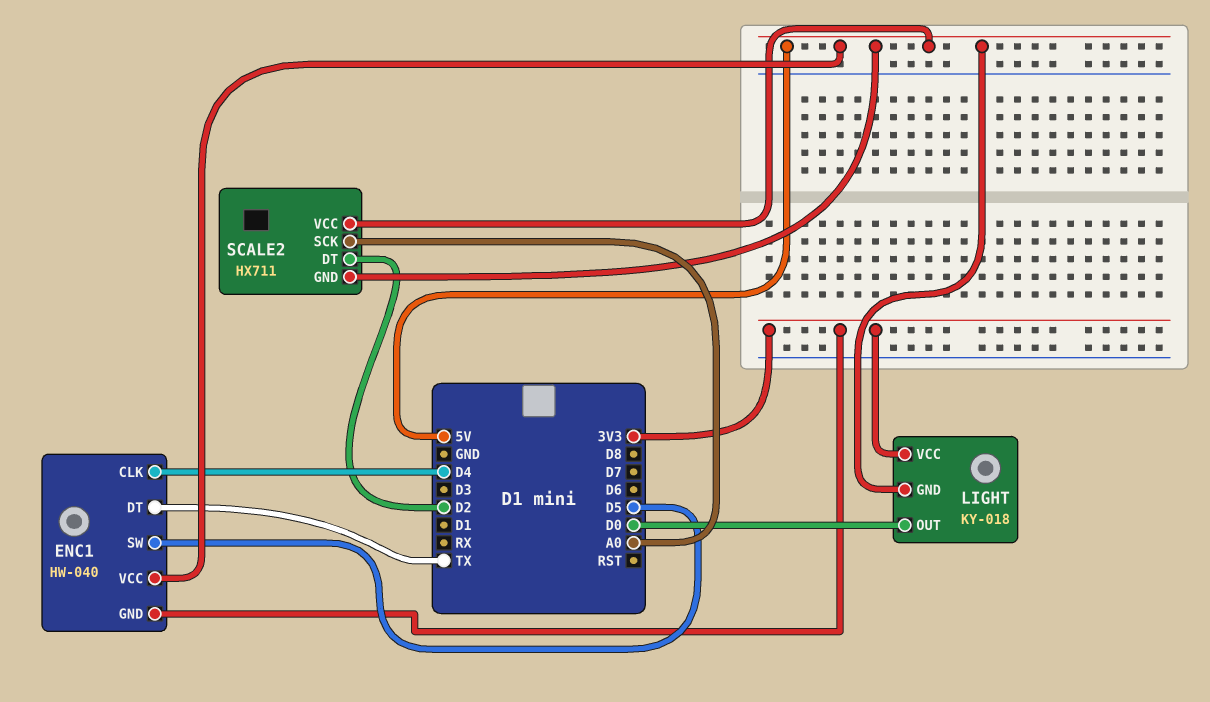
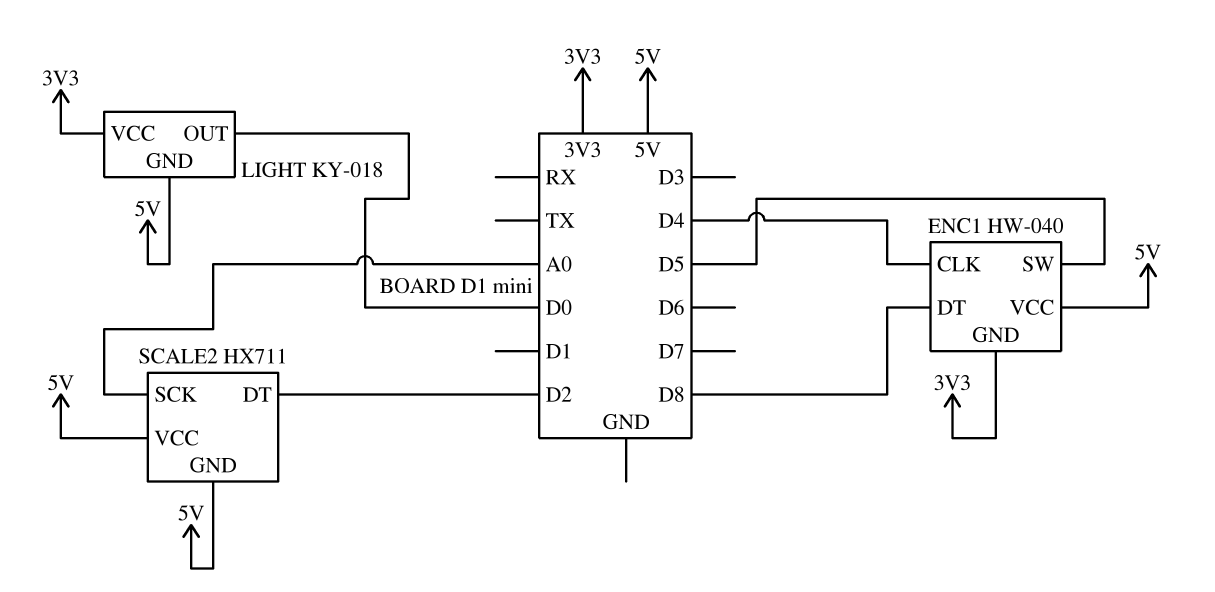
ENC1 pin DT: TX -> D8

